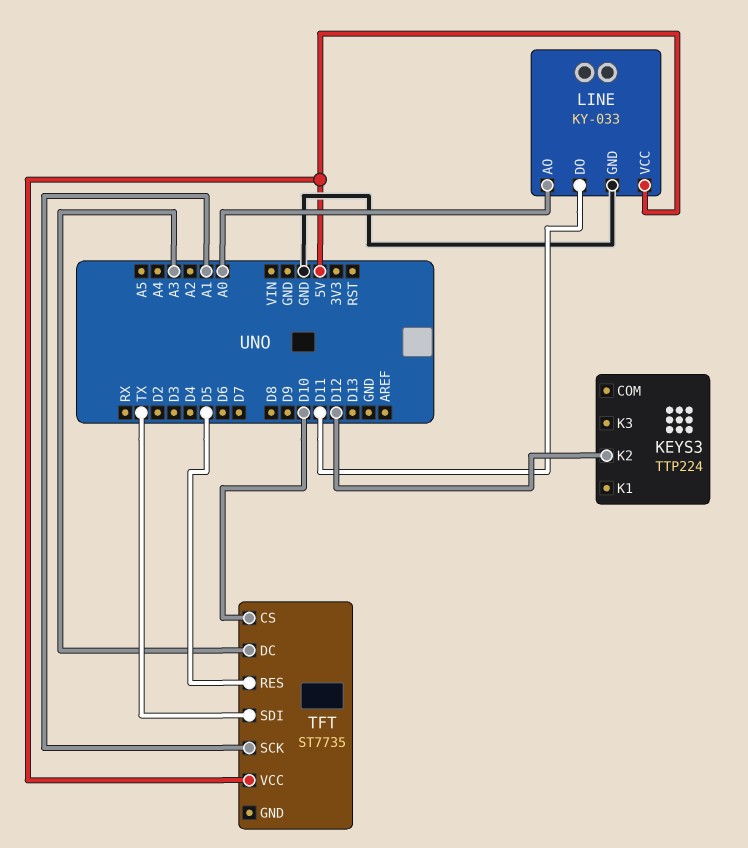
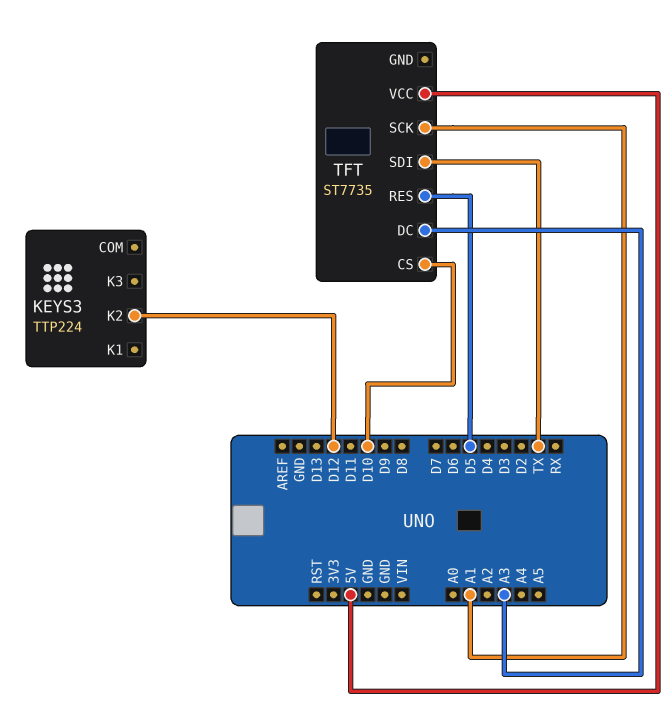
LINE: KY-033 -> none
LINE pin AO: A0 -> none
LINE pin DO: D11 -> none
LINE pin GND: GND -> none
LINE pin VCC: 5V -> none

